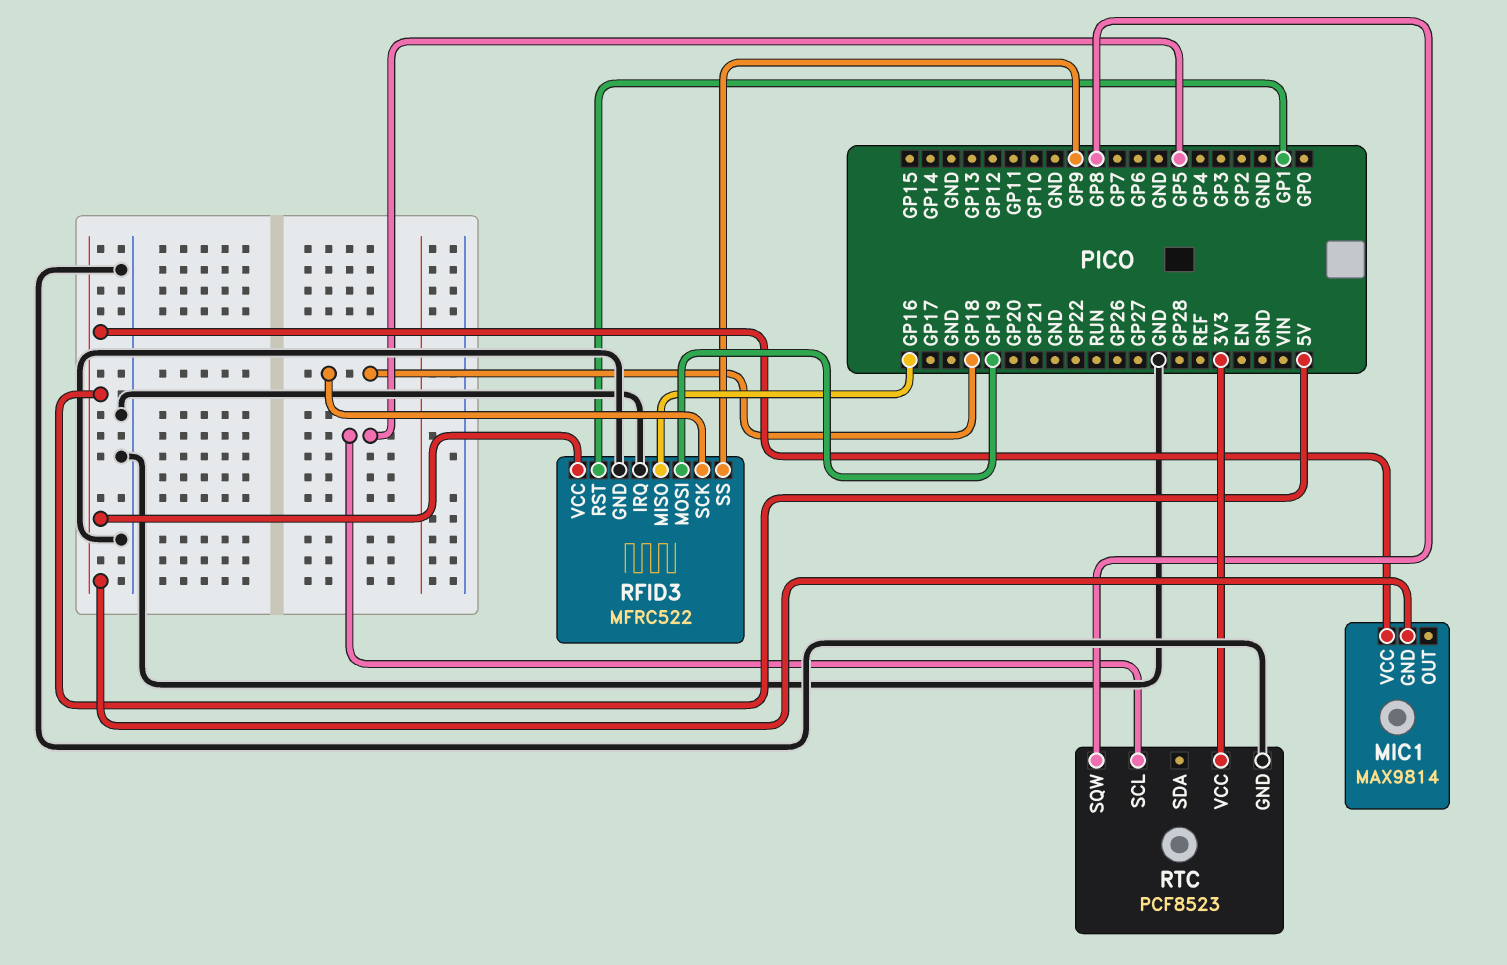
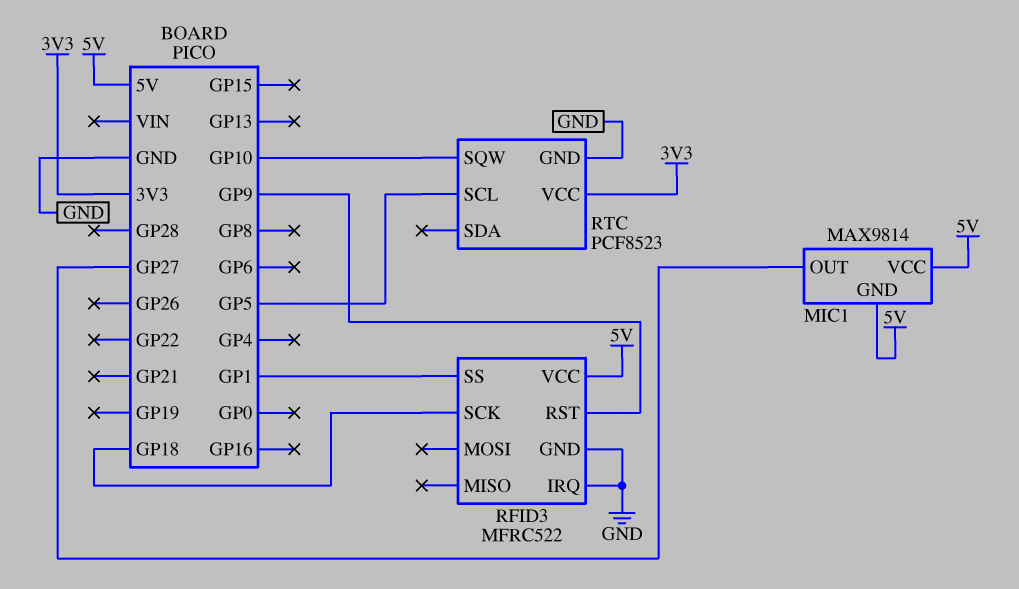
MIC1 pin OUT: none -> GP27
RFID3 pin MISO: GP16 -> none
RFID3 pin MOSI: GP19 -> none
RFID3 pin RST: GP1 -> GP9
RFID3 pin SS: GP9 -> GP1
RTC pin SQW: GP8 -> GP10

